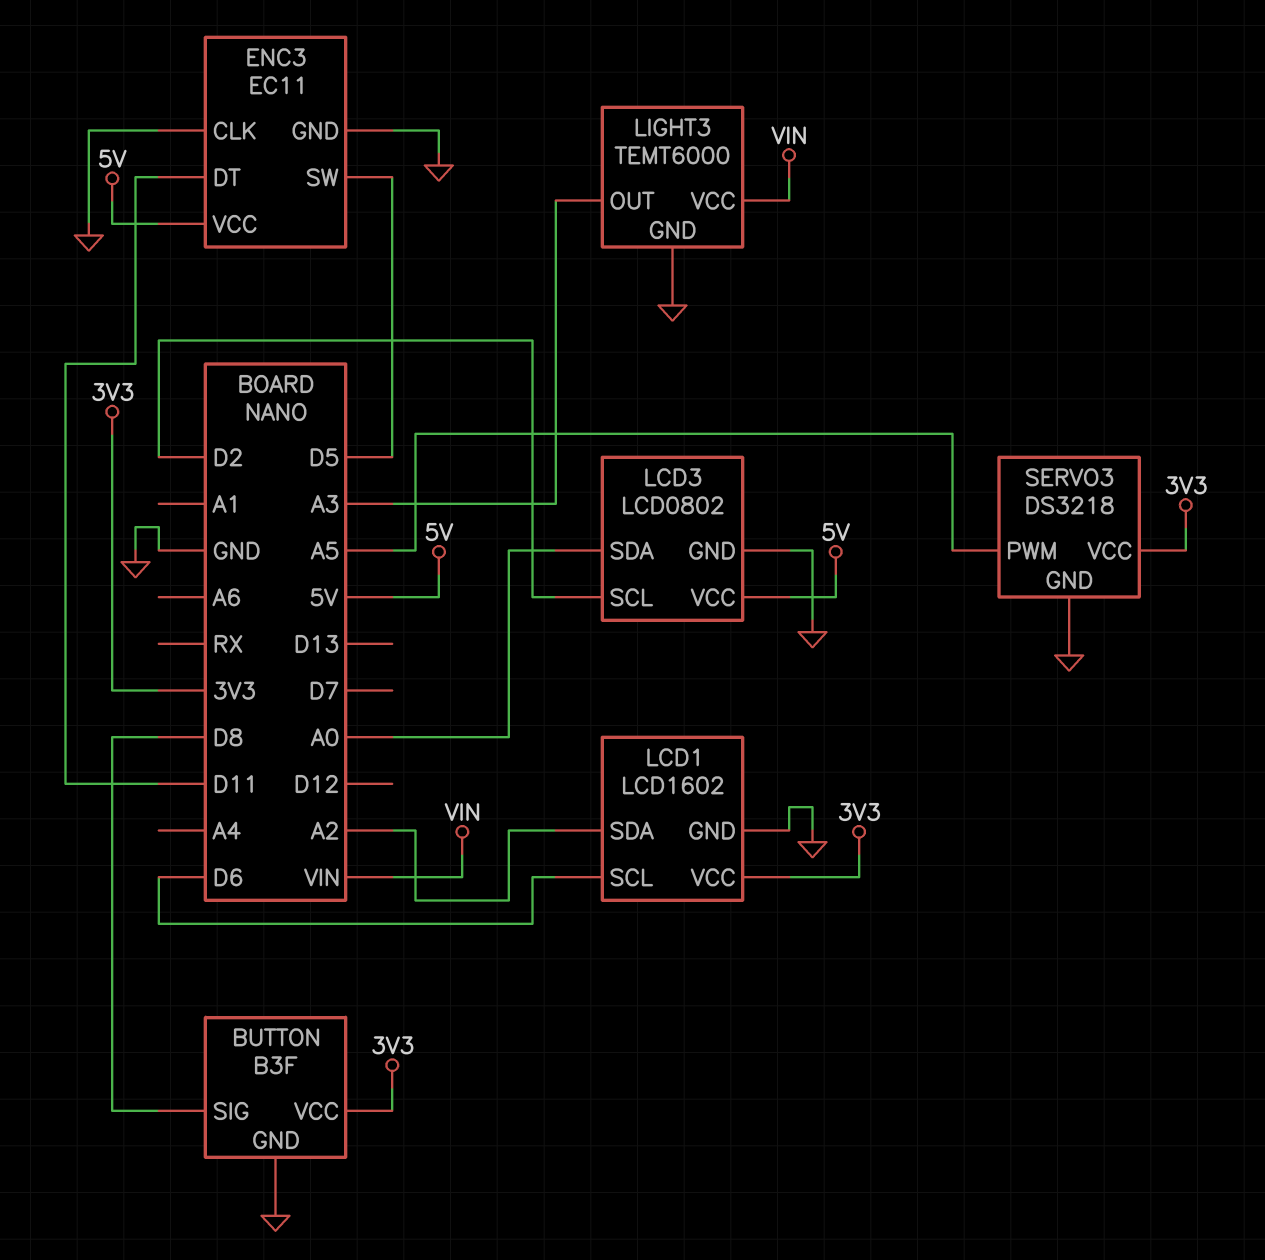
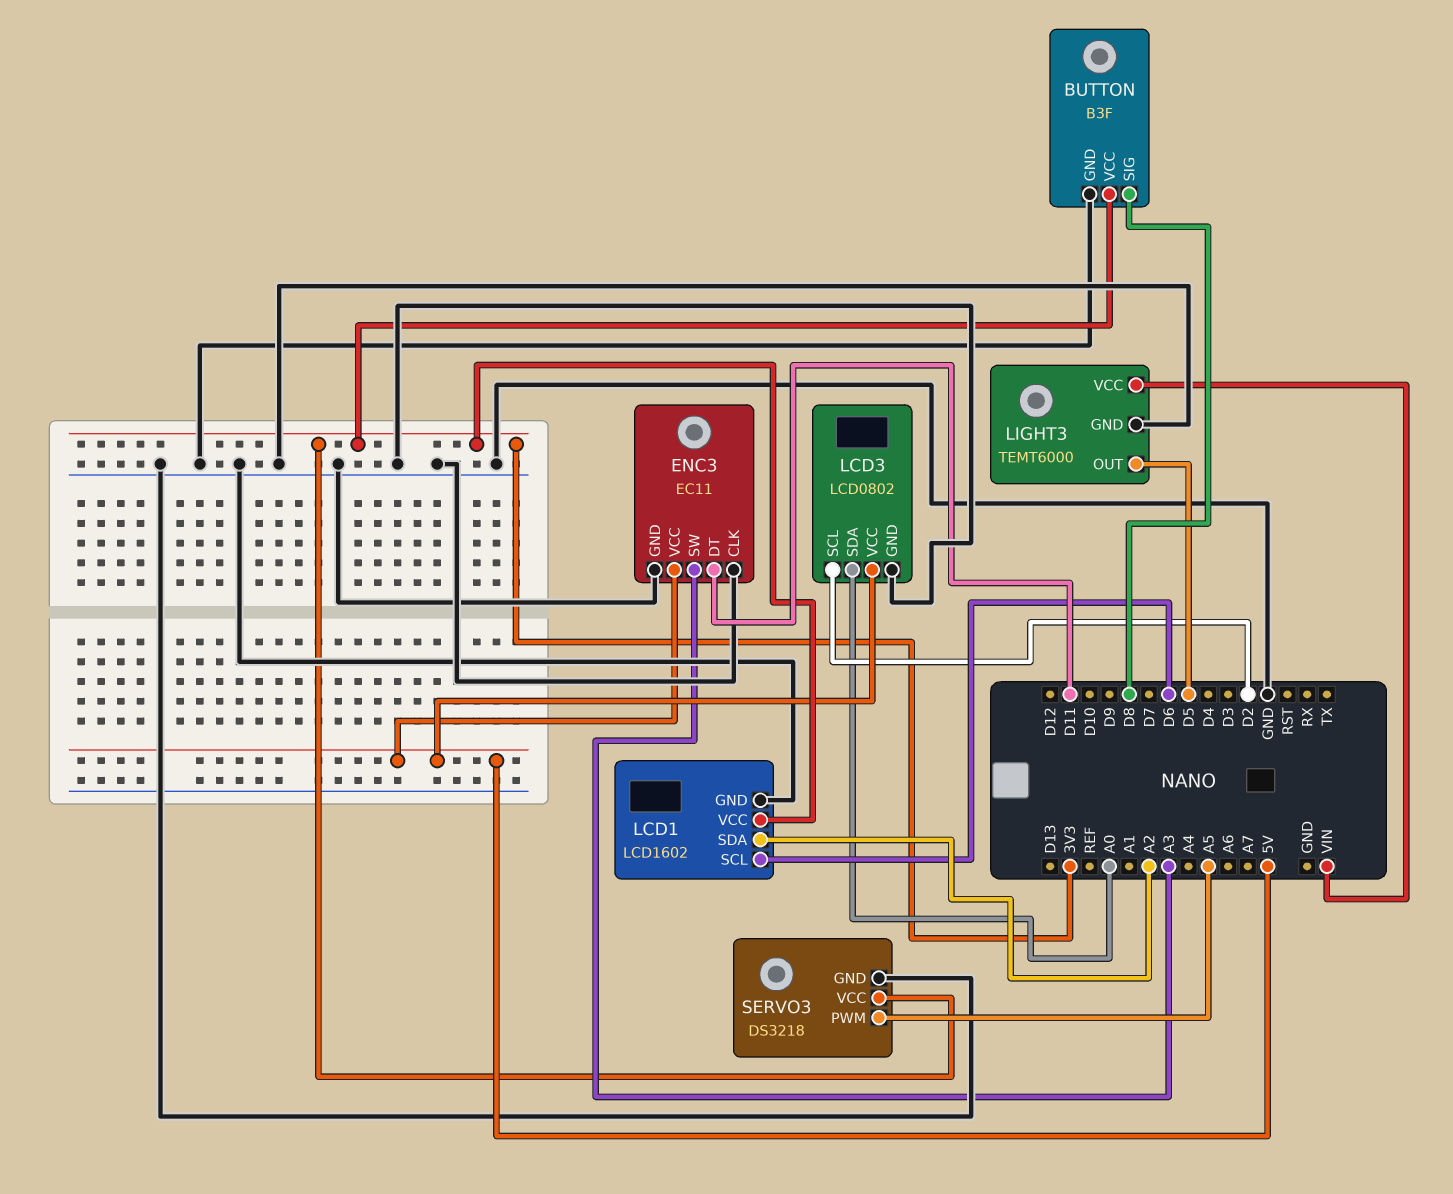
ENC3 pin SW: D5 -> A3
LIGHT3 pin OUT: A3 -> D5

